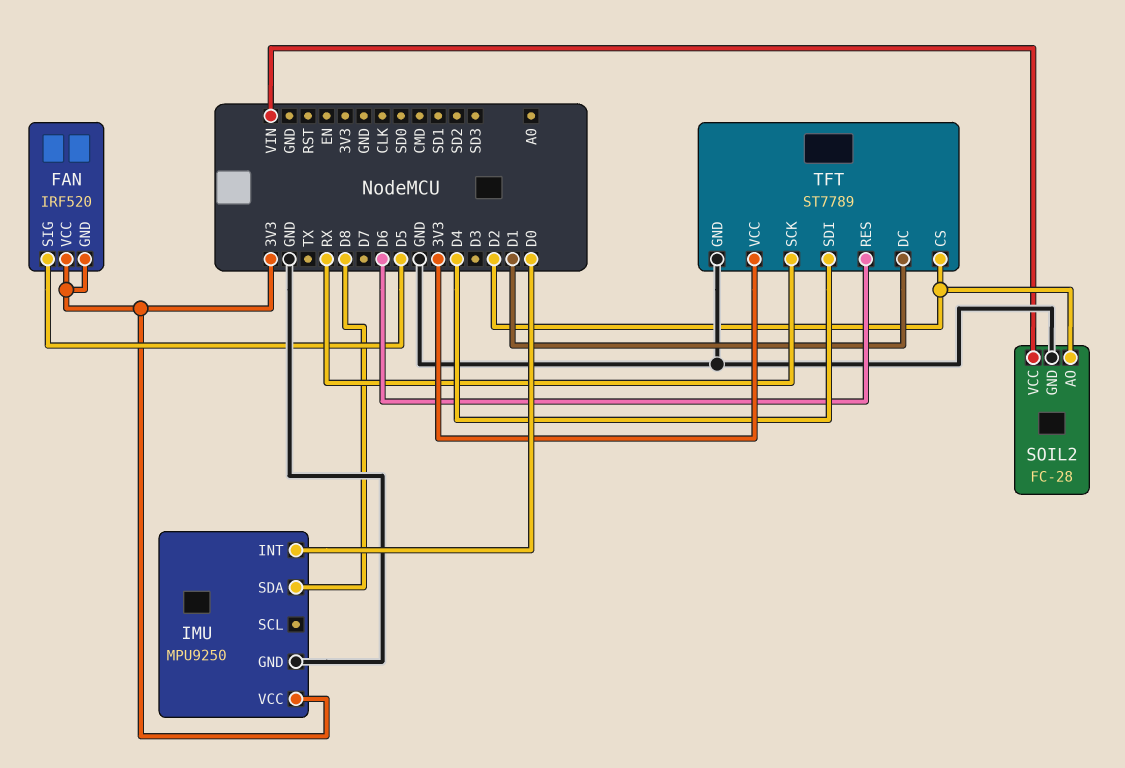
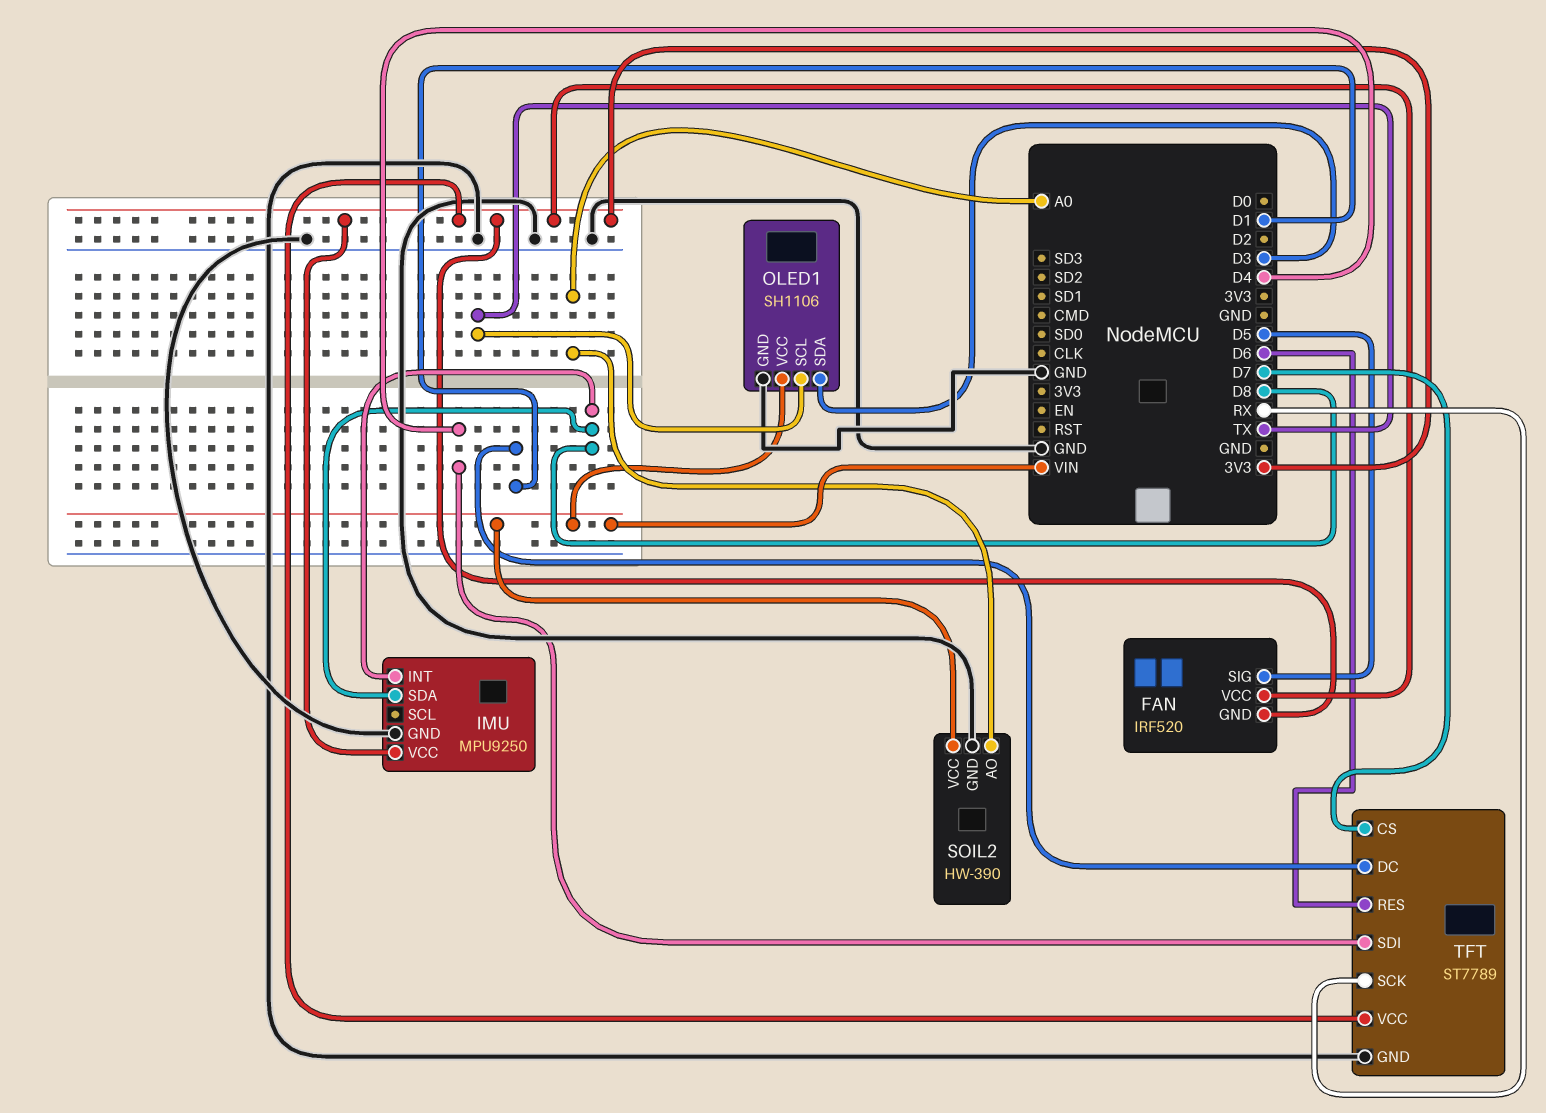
IMU pin INT: D0 -> D8
OLED1: none -> SH1106
OLED1 pin GND: none -> GND
OLED1 pin SCL: none -> TX
OLED1 pin SDA: none -> D3
OLED1 pin VCC: none -> VIN
SOIL2: FC-28 -> HW-390
SOIL2 pin AO: D2 -> A0
TFT pin CS: D2 -> D7

